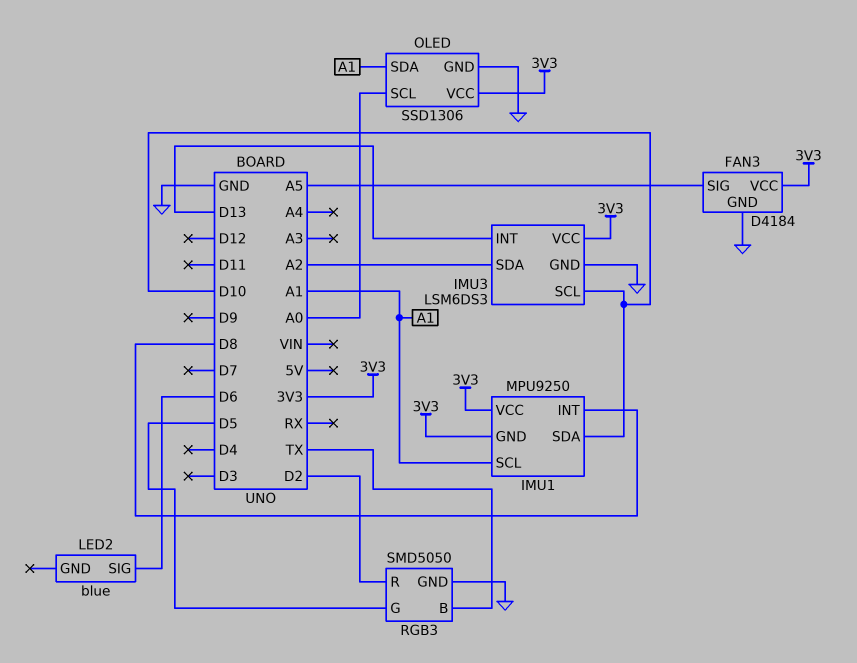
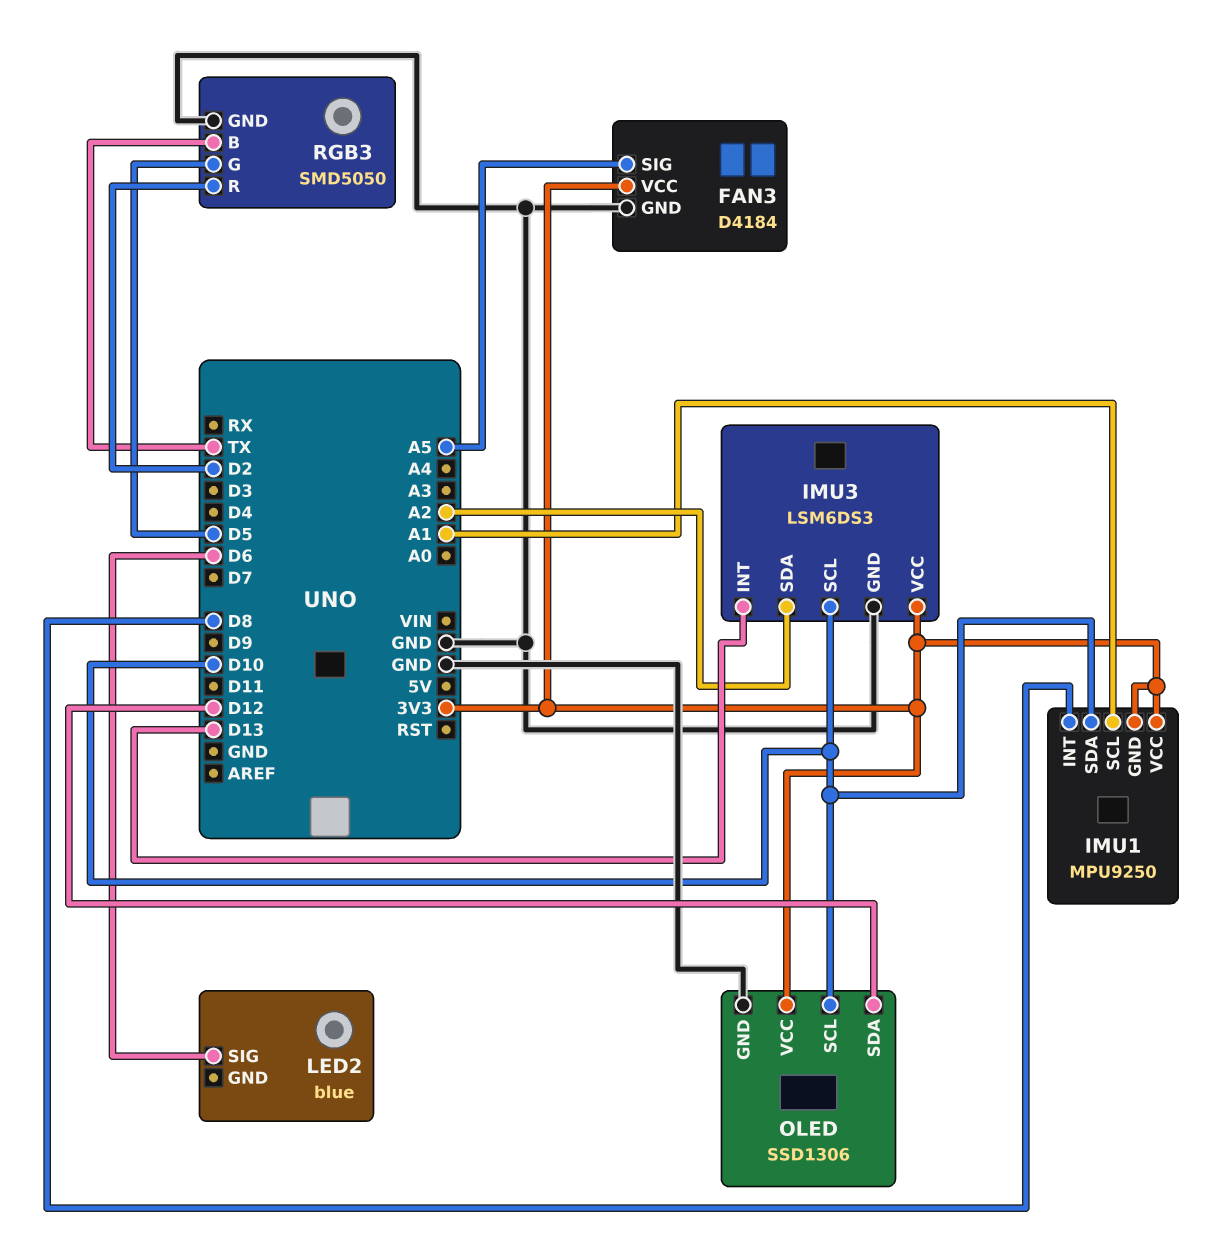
OLED pin SCL: A0 -> D10
OLED pin SDA: A1 -> D12

